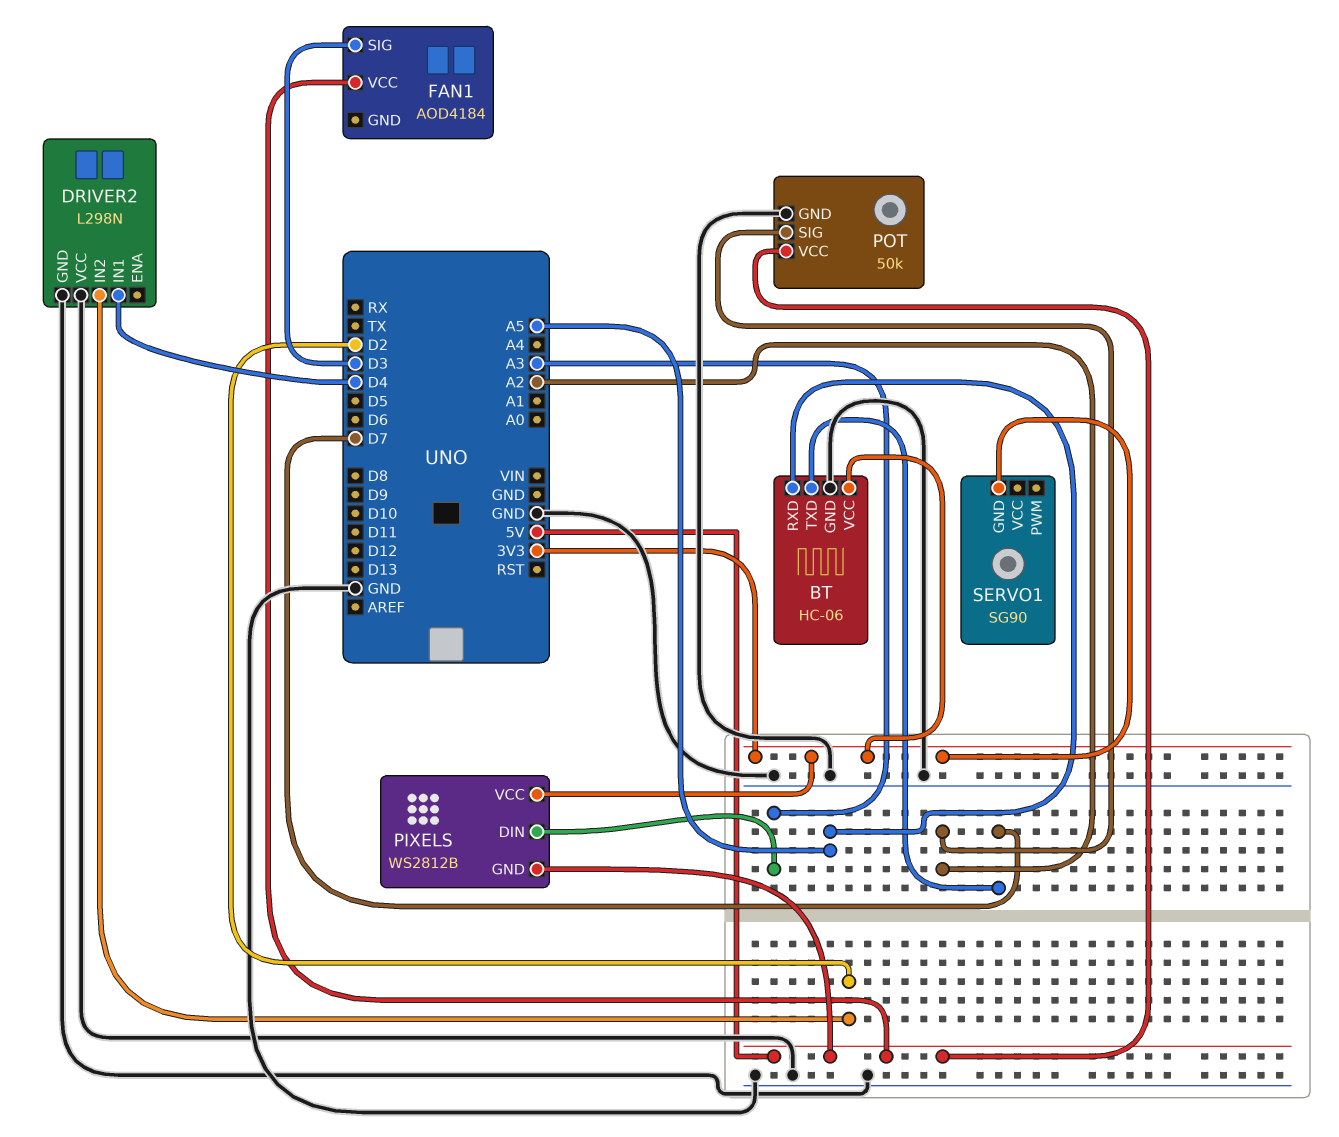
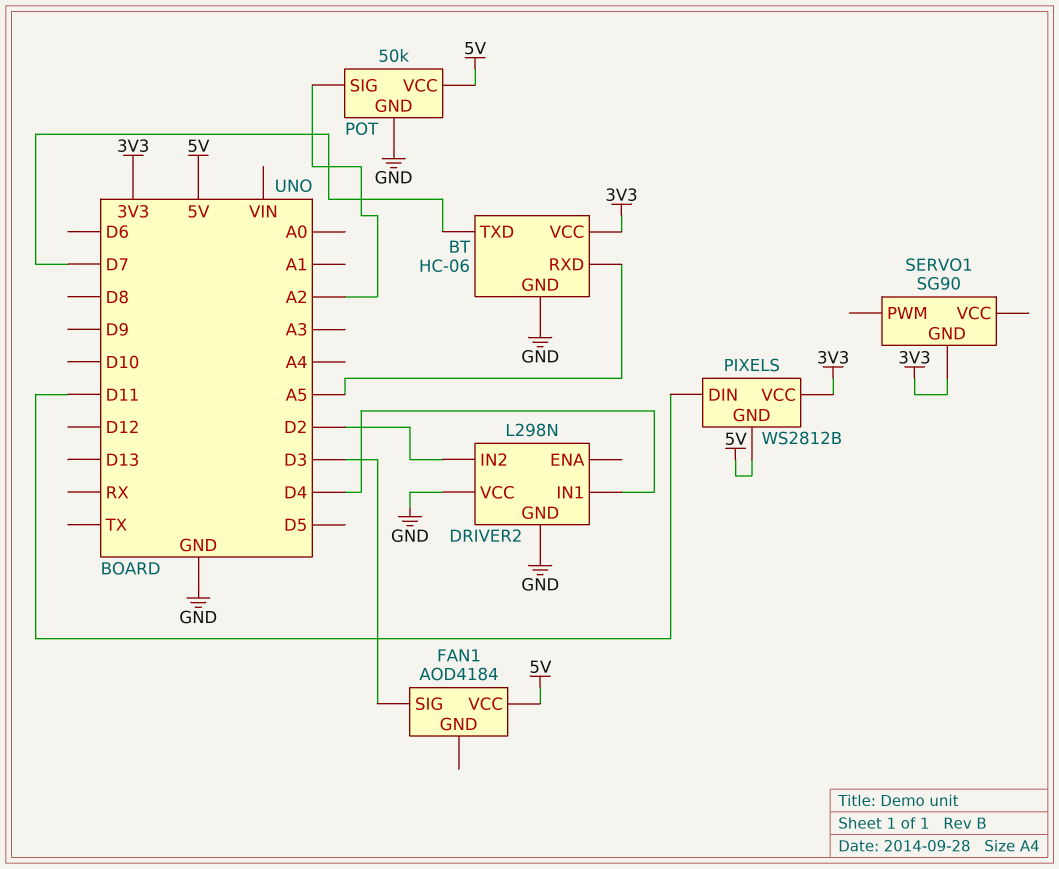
PIXELS pin DIN: A3 -> D11

